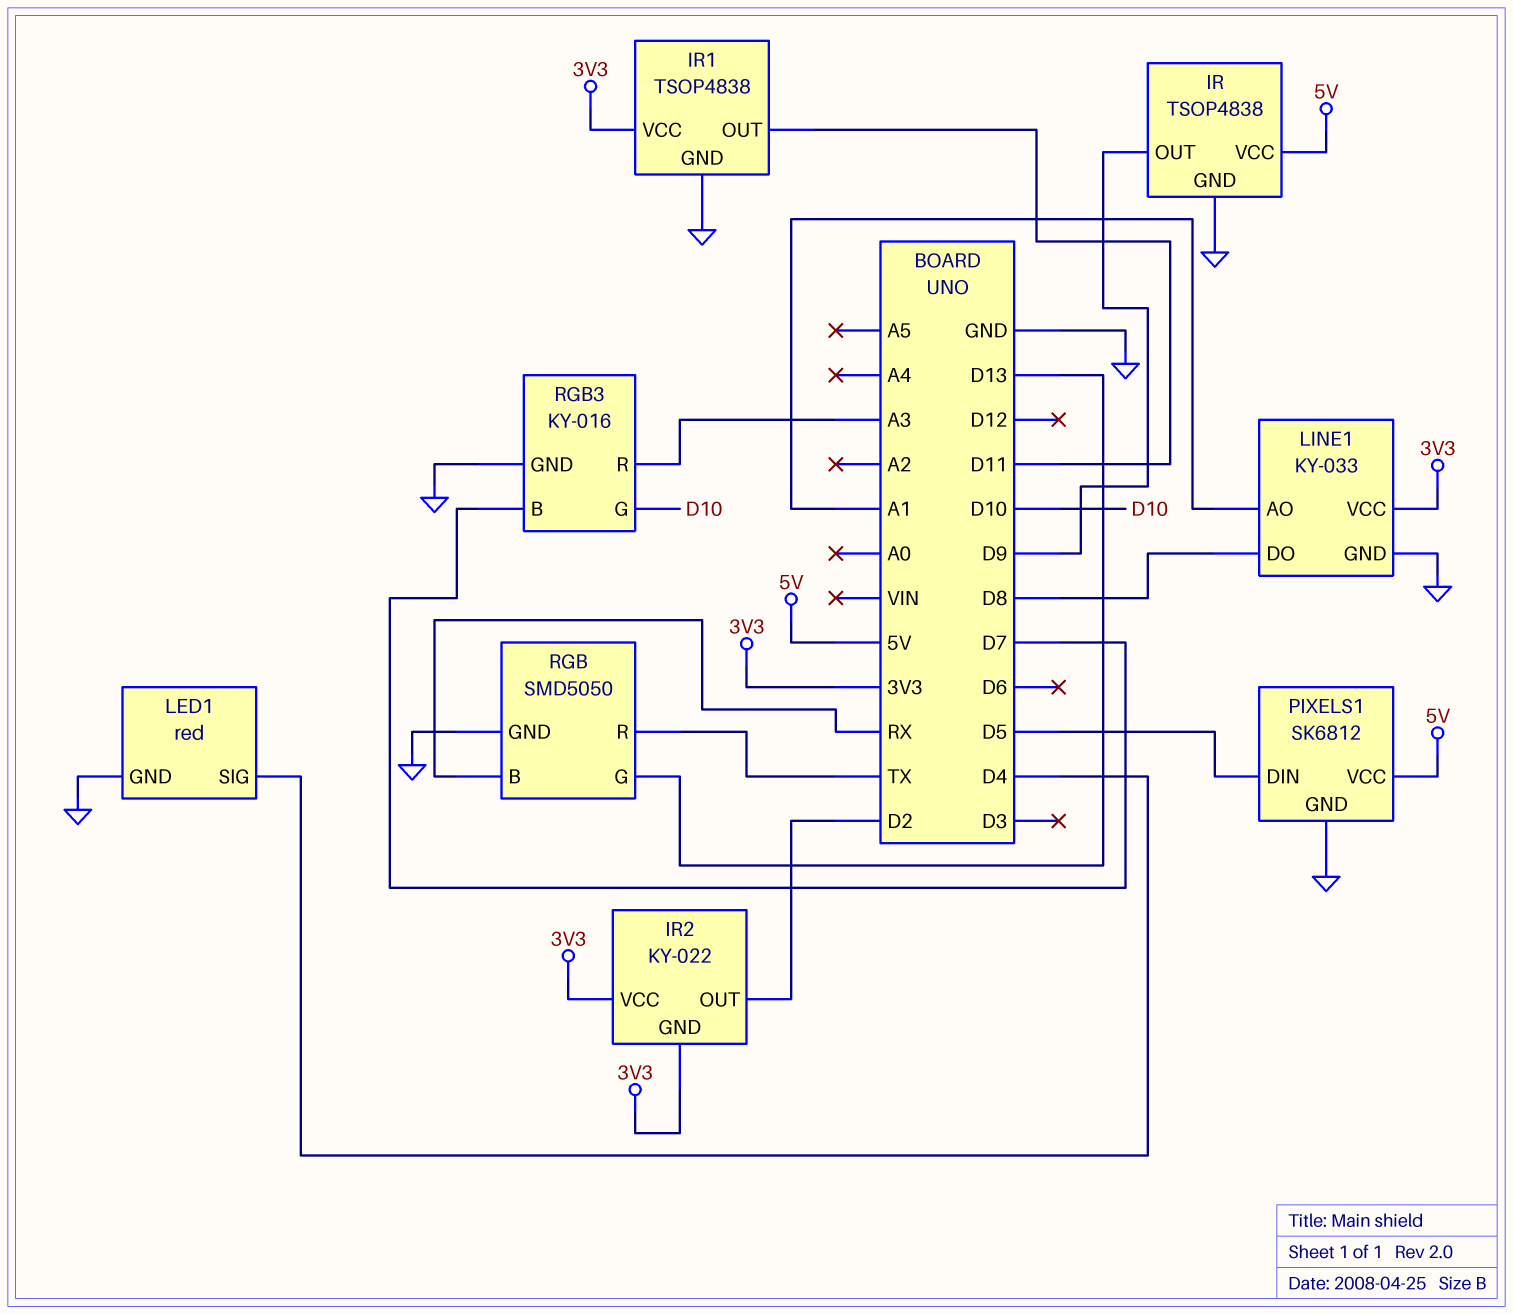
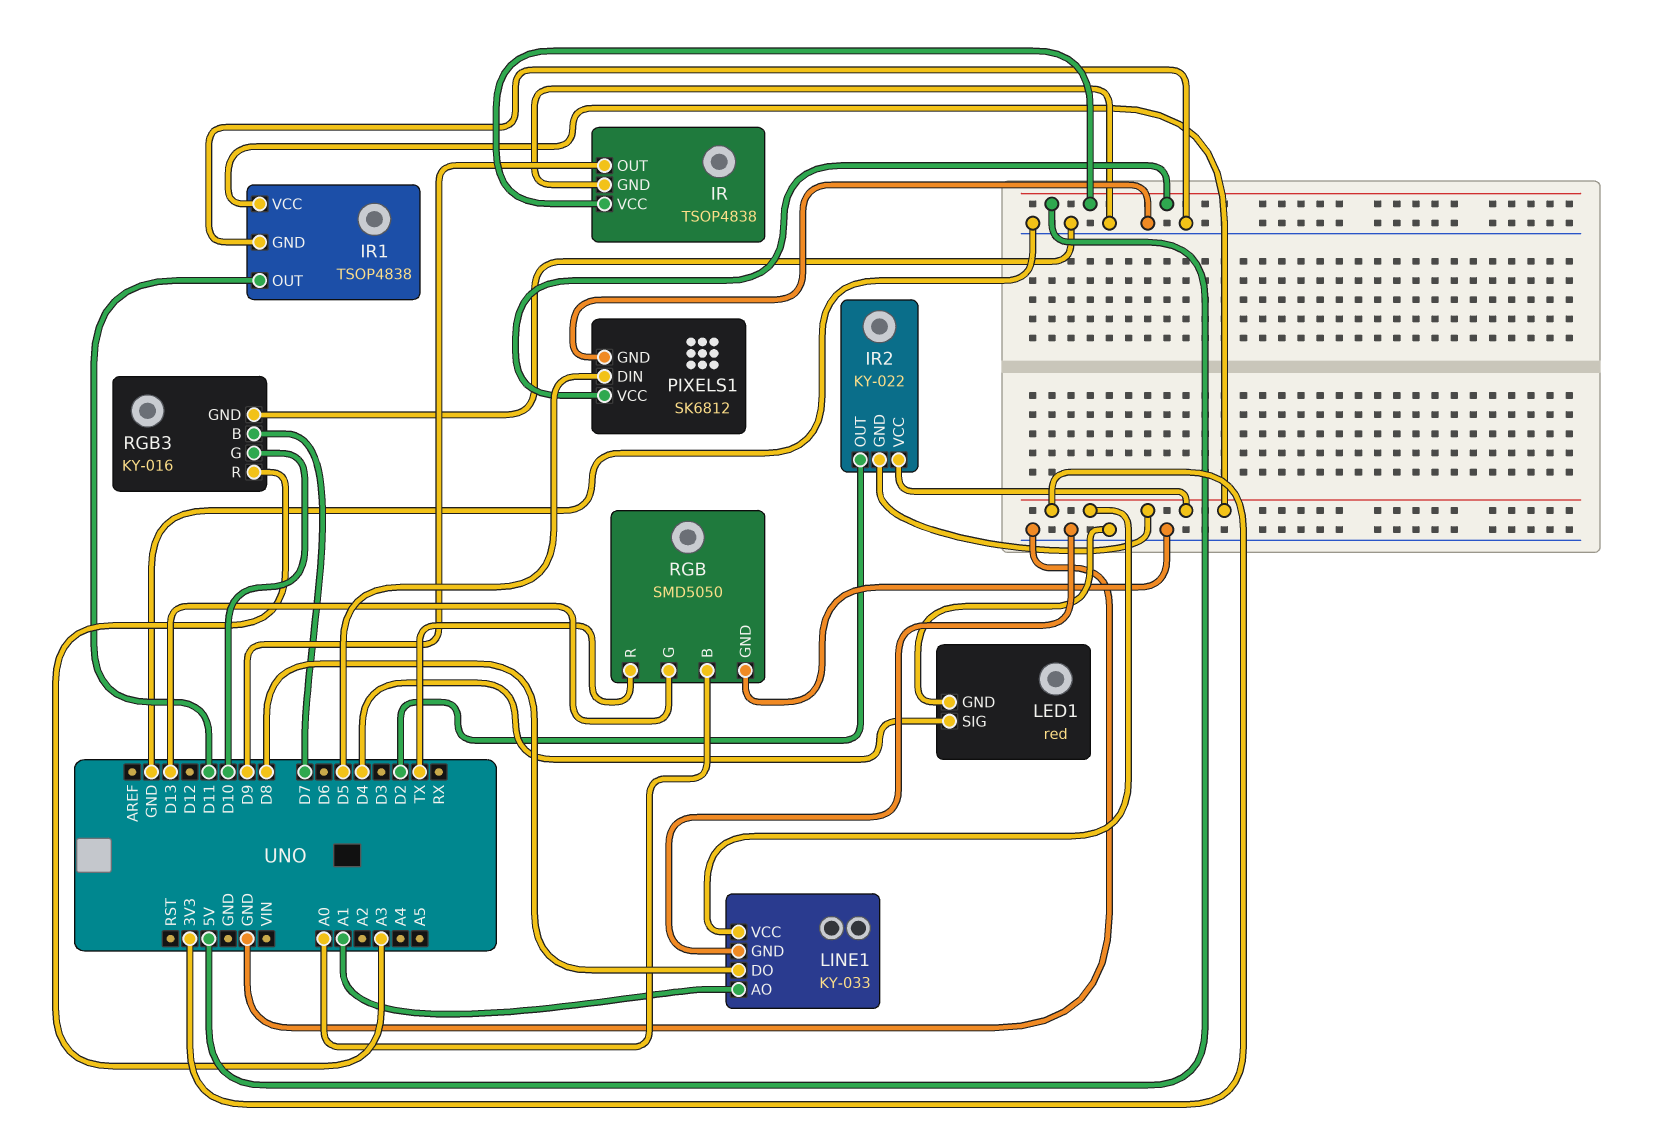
RGB pin B: RX -> A0

